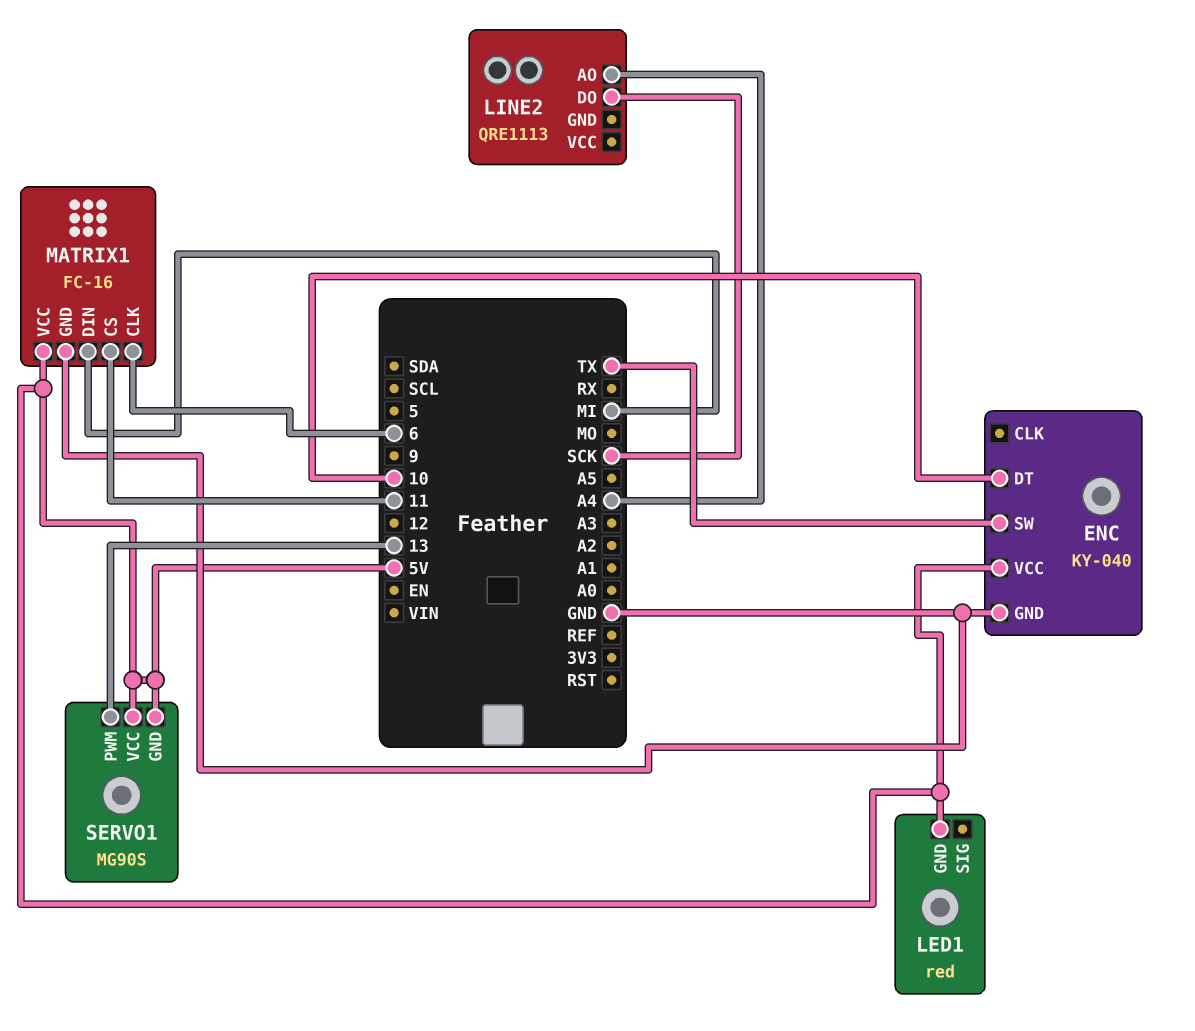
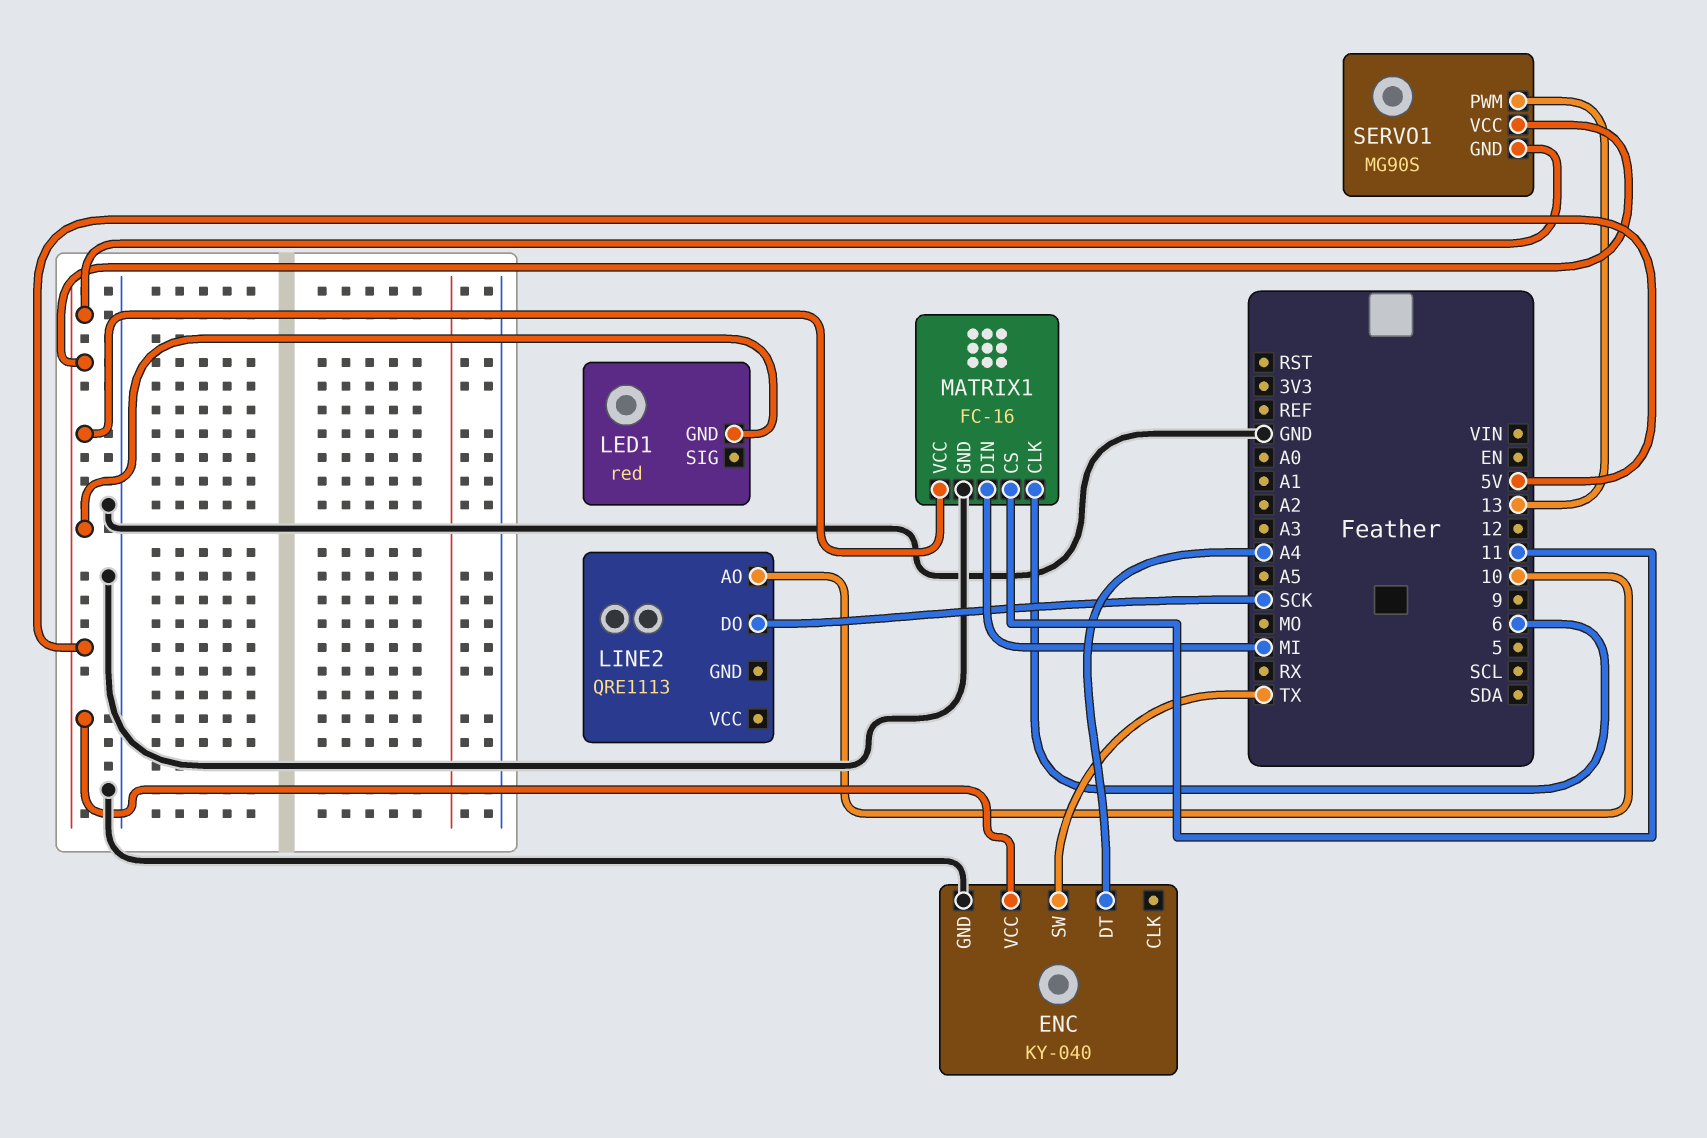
ENC pin DT: 10 -> A4
LINE2 pin AO: A4 -> 10

